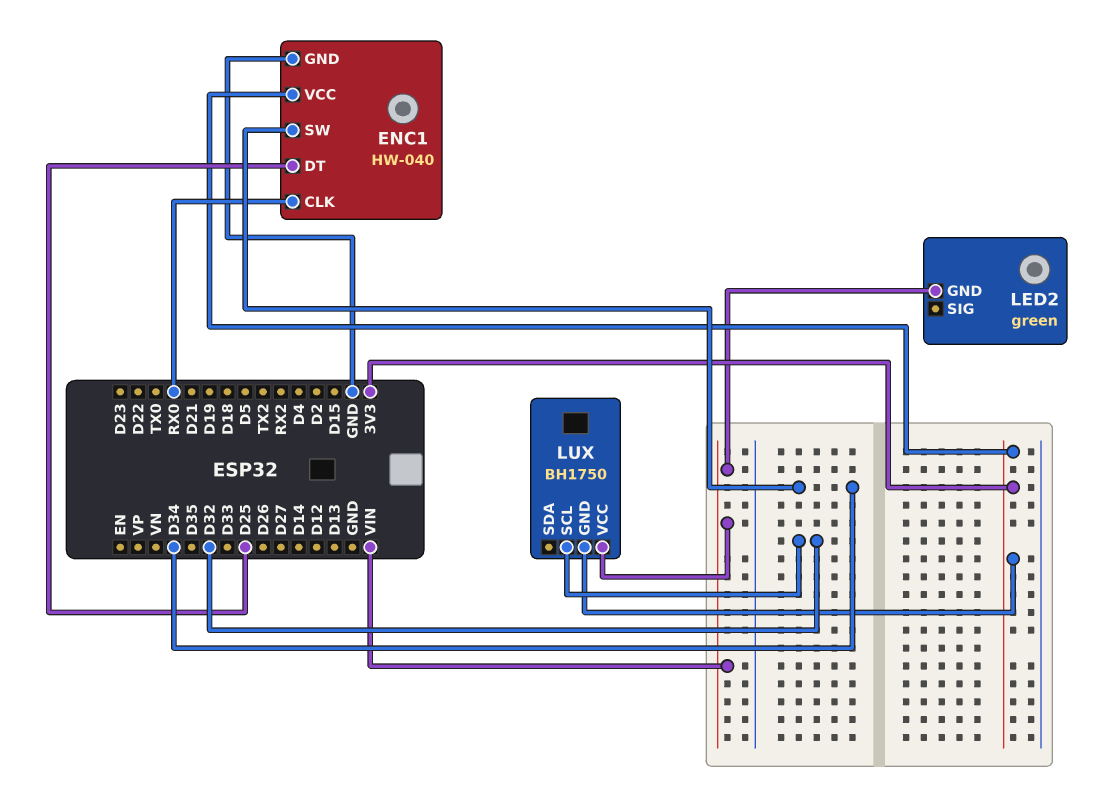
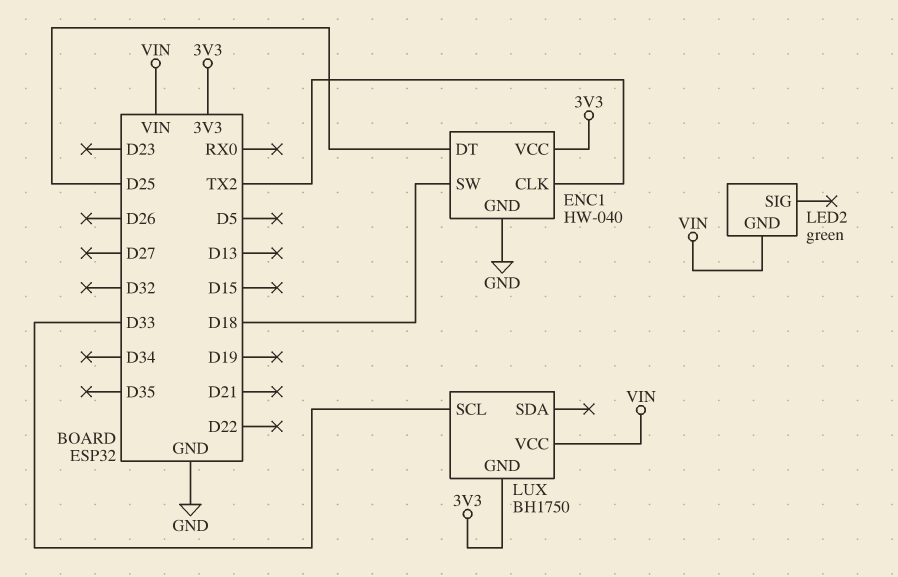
ENC1 pin CLK: RX0 -> TX2
ENC1 pin SW: D34 -> D18
LUX pin SCL: D32 -> D33

